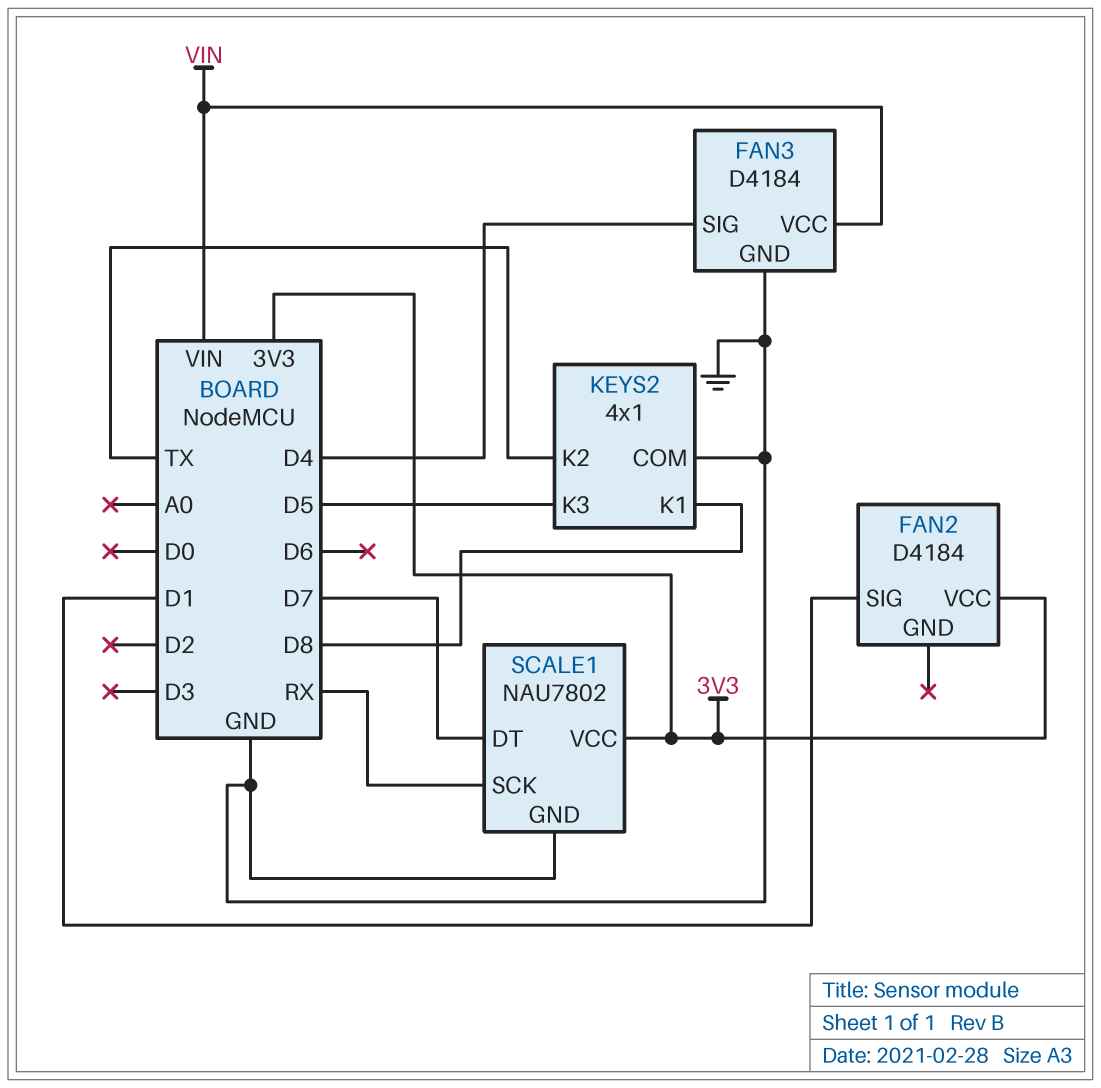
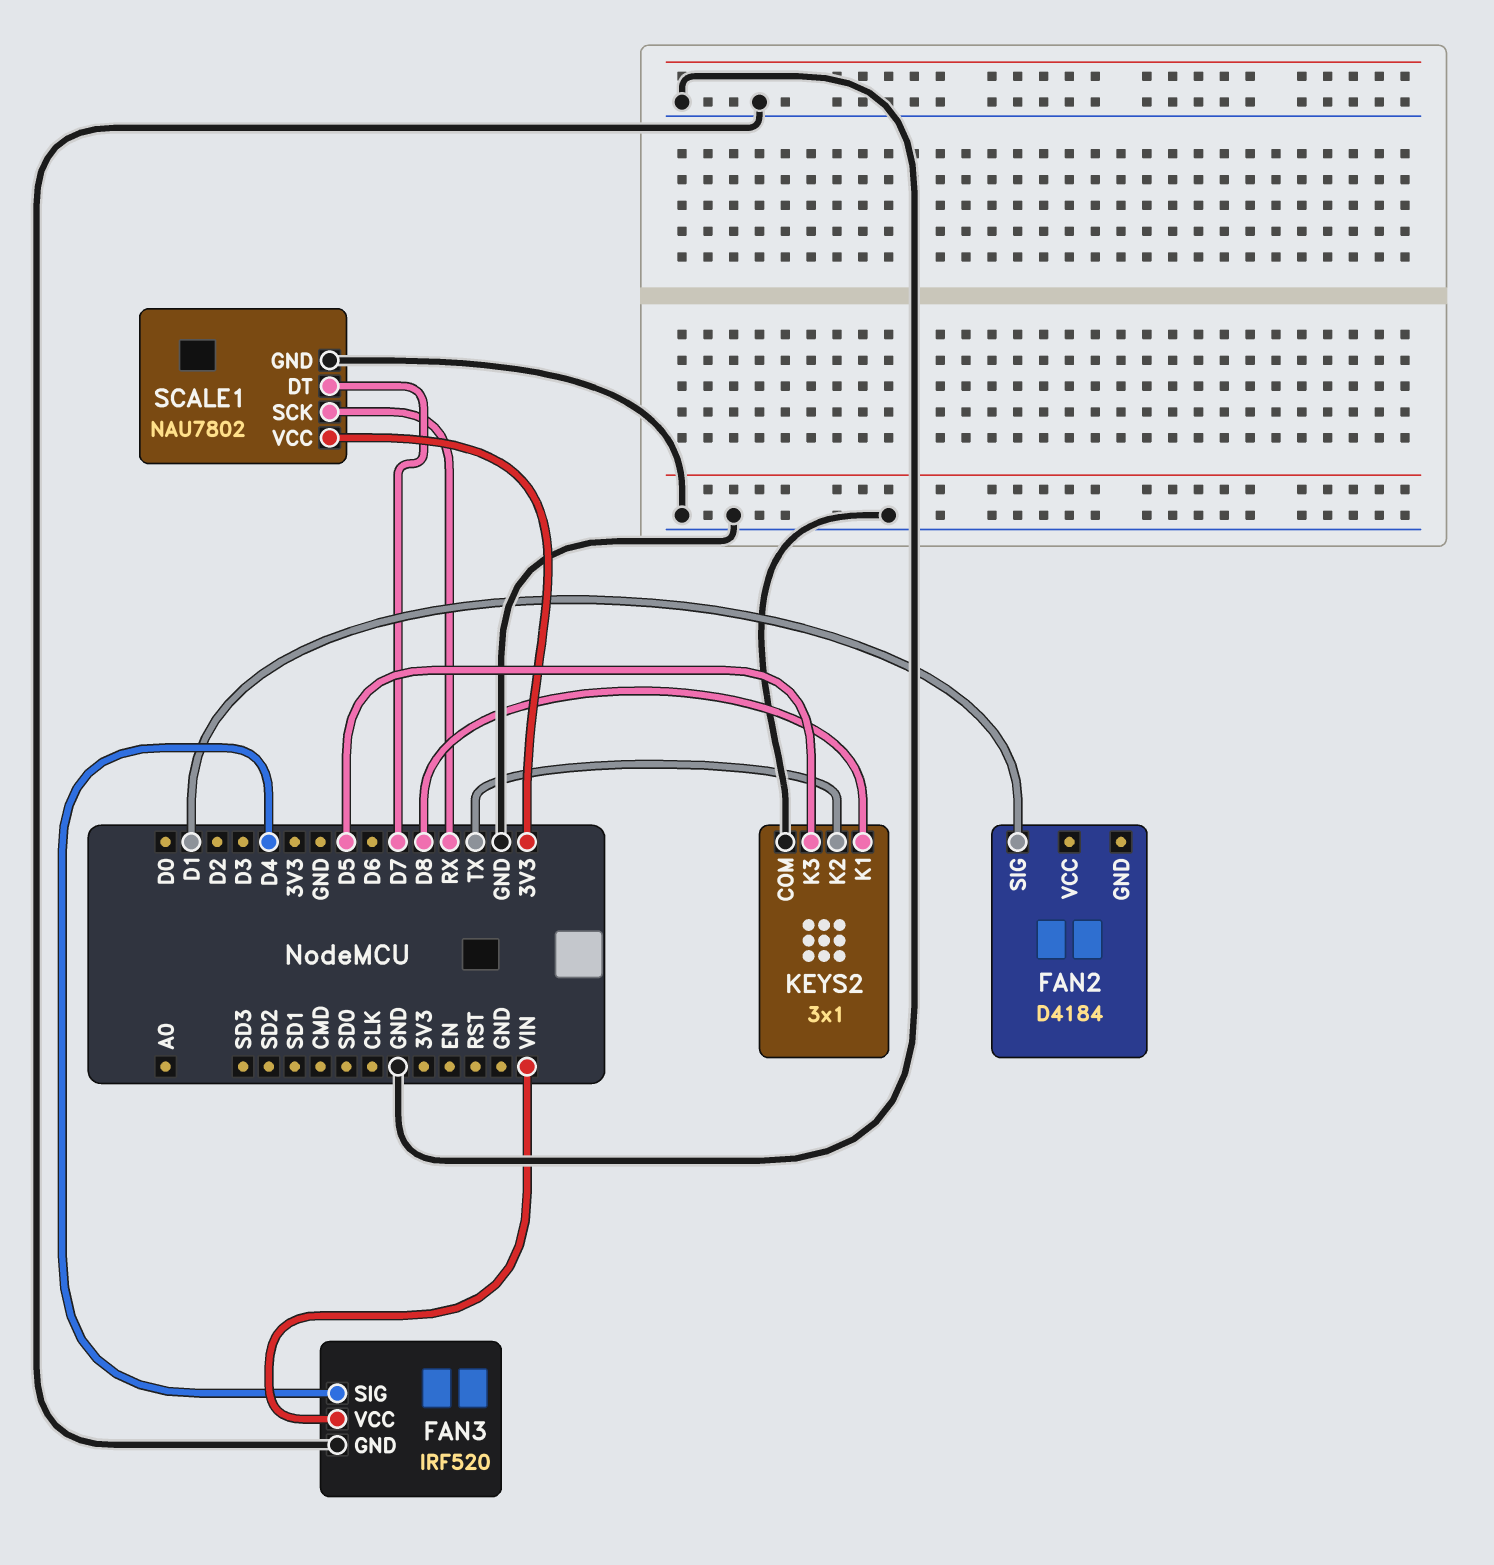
FAN2 pin VCC: 3V3 -> none
FAN3: D4184 -> IRF520
KEYS2: 4x1 -> 3x1

